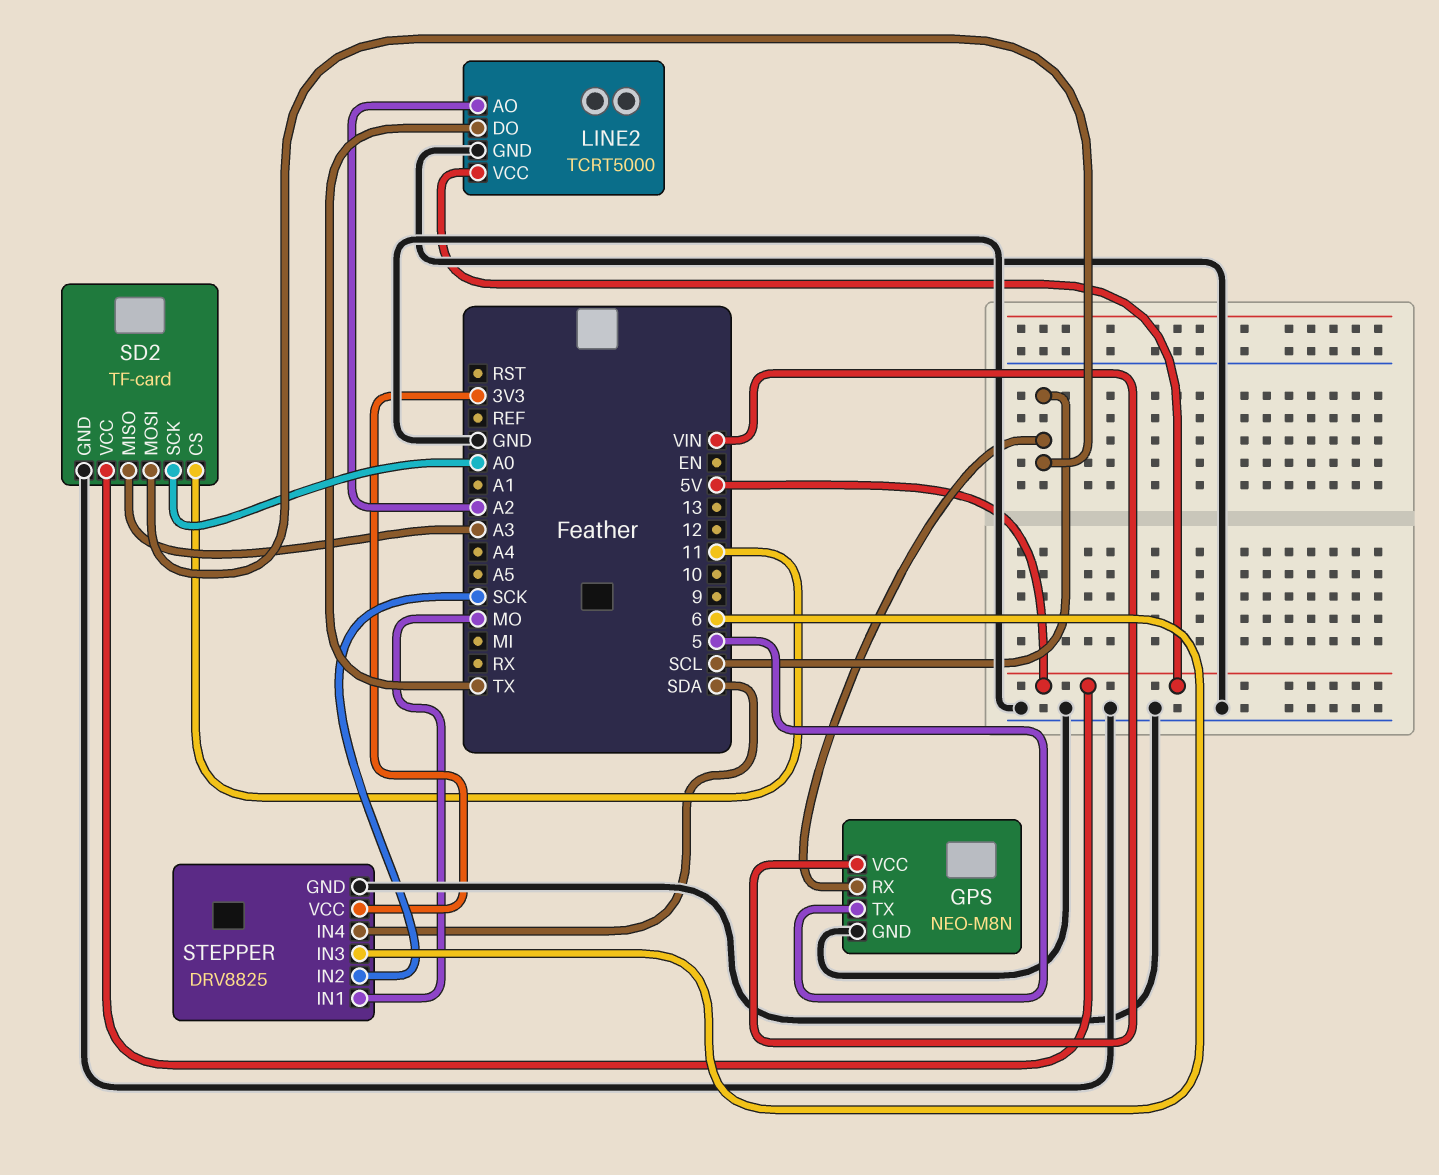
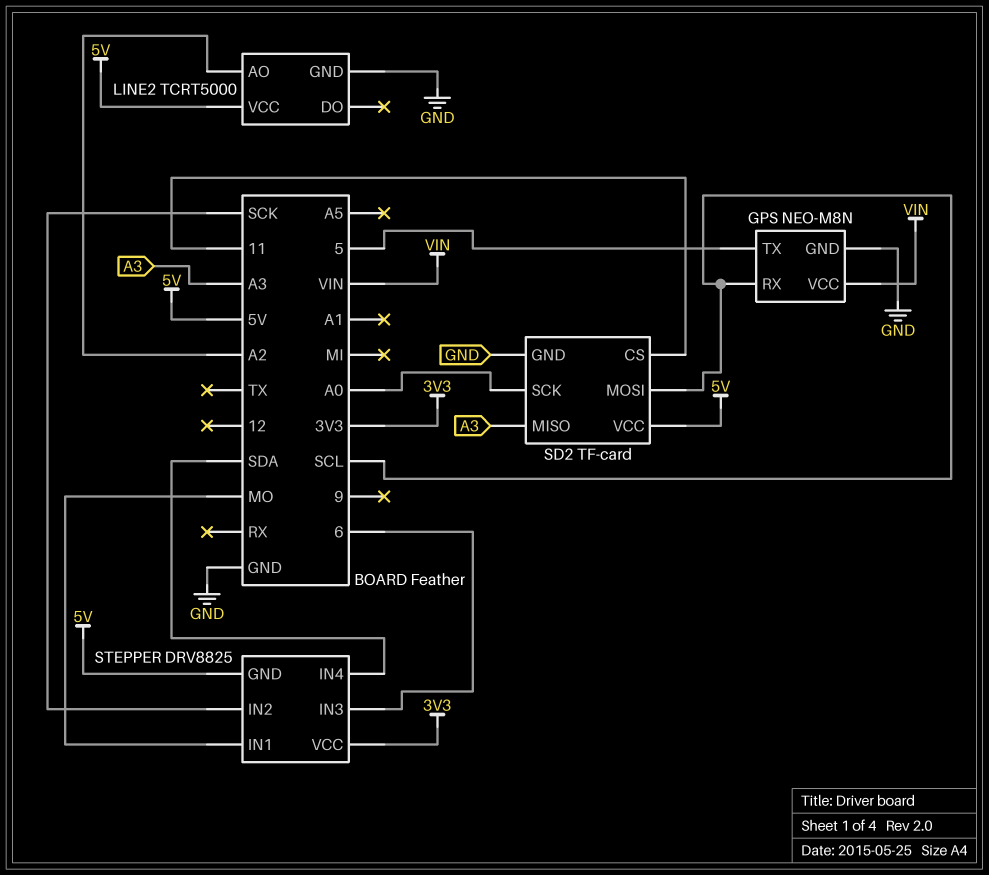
LINE2 pin DO: TX -> none
STEPPER pin GND: GND -> 5V

